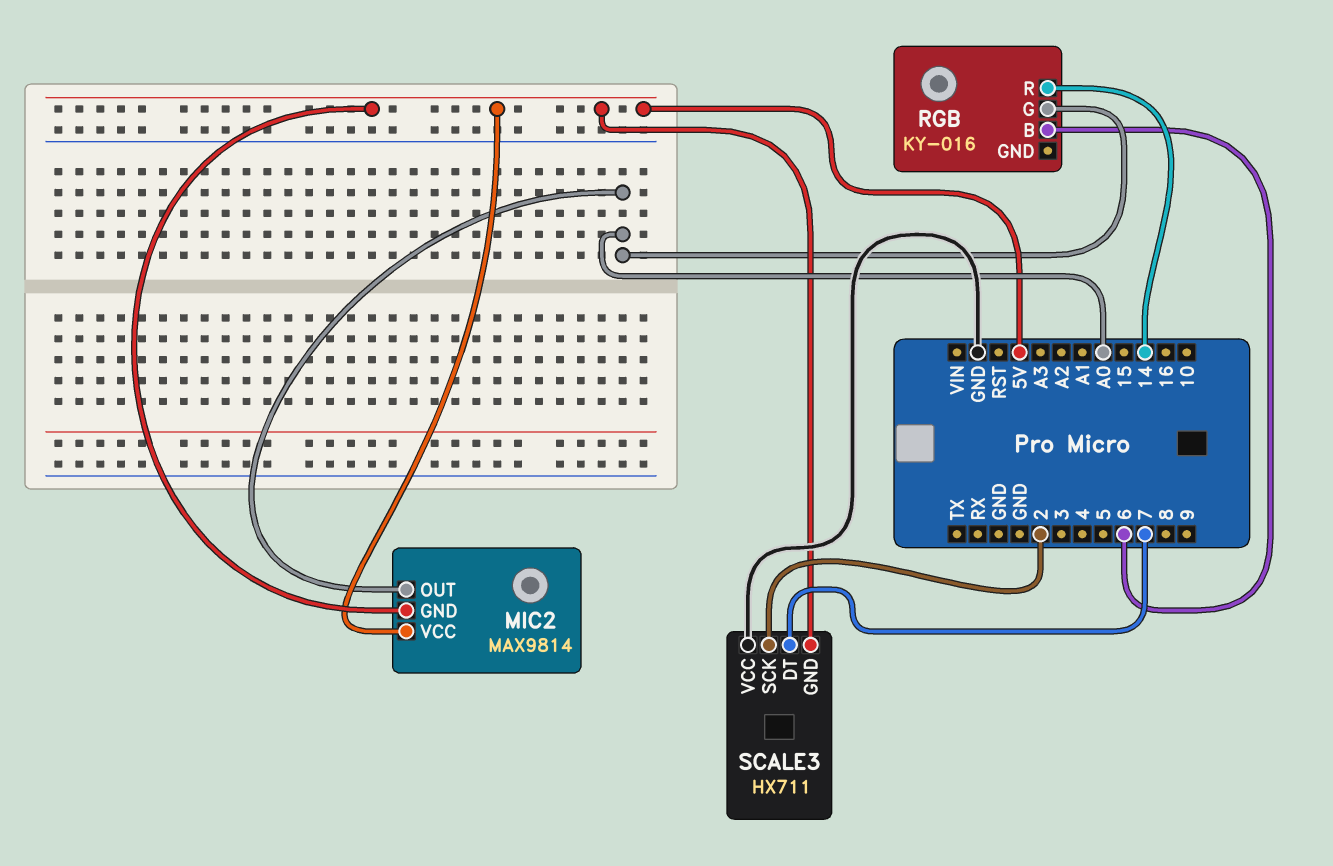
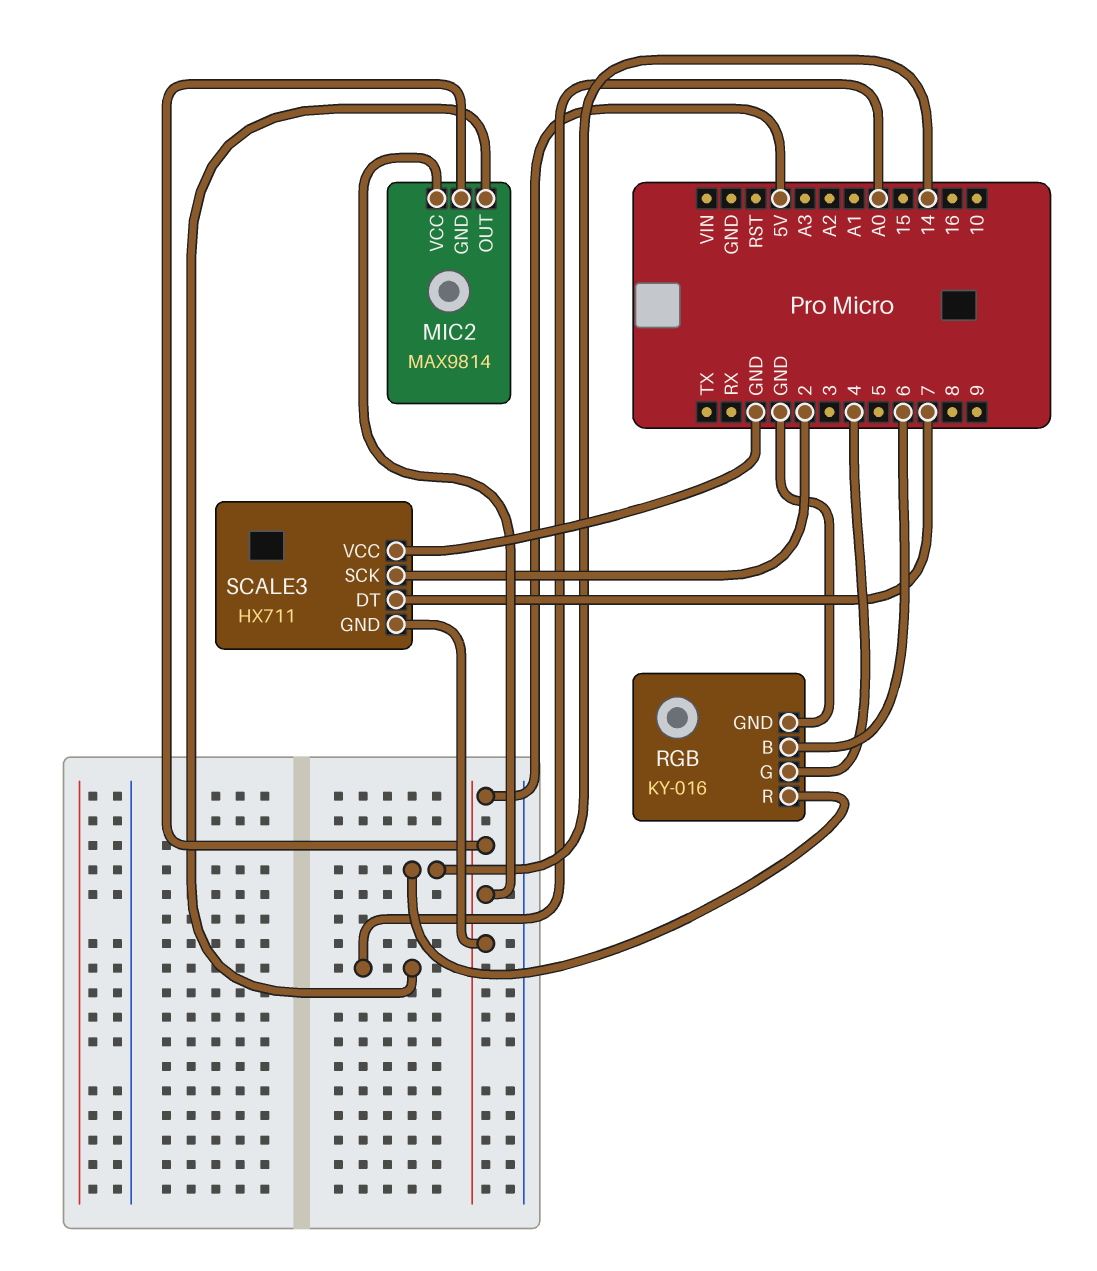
RGB pin G: A0 -> 4
RGB pin GND: none -> GND

